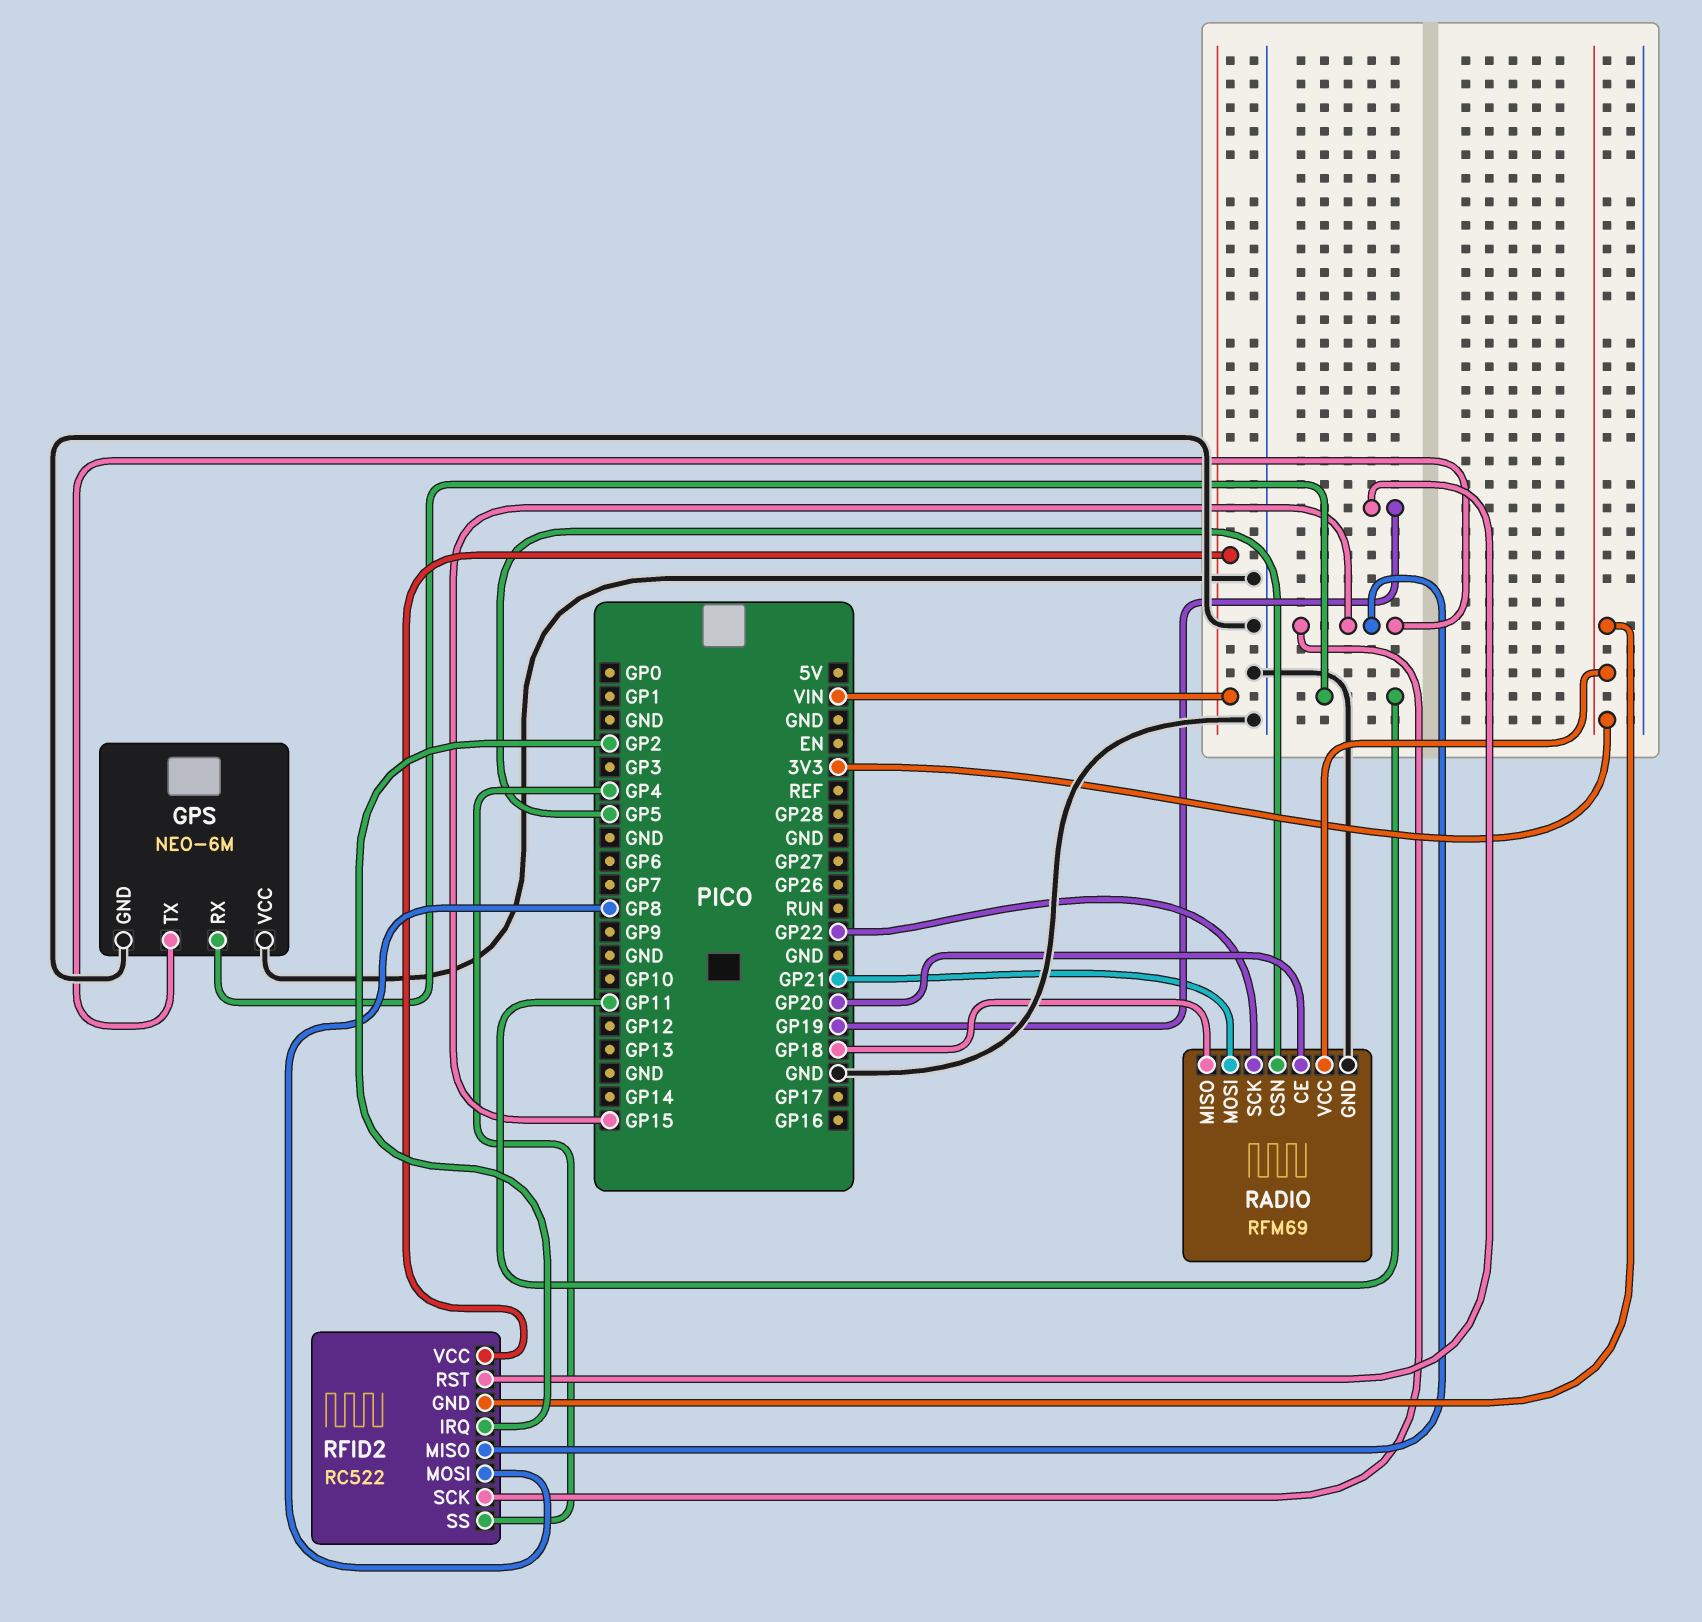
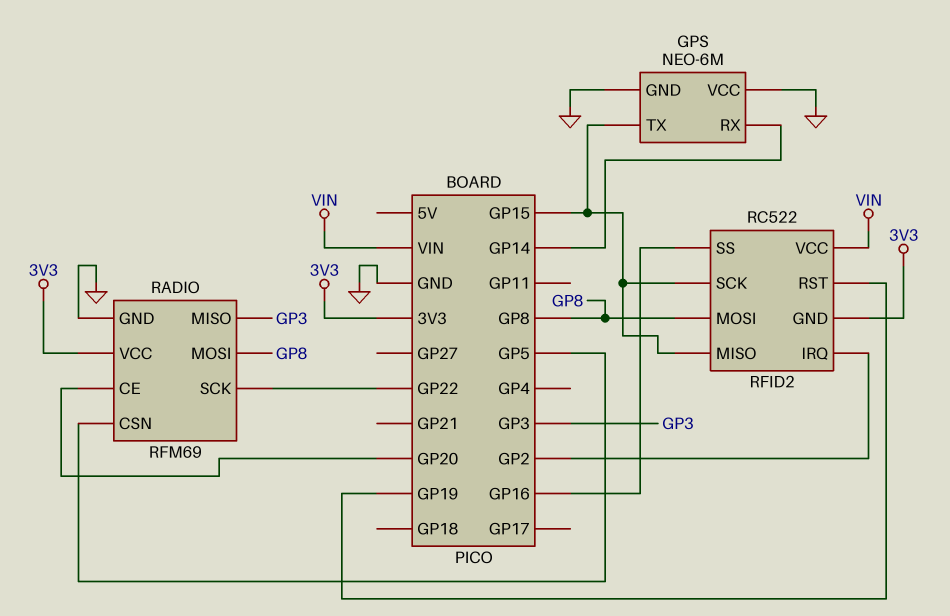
GPS pin RX: GP11 -> GP14
RADIO pin MISO: GP18 -> GP3
RADIO pin MOSI: GP21 -> GP8
RFID2 pin SS: GP4 -> GP16

